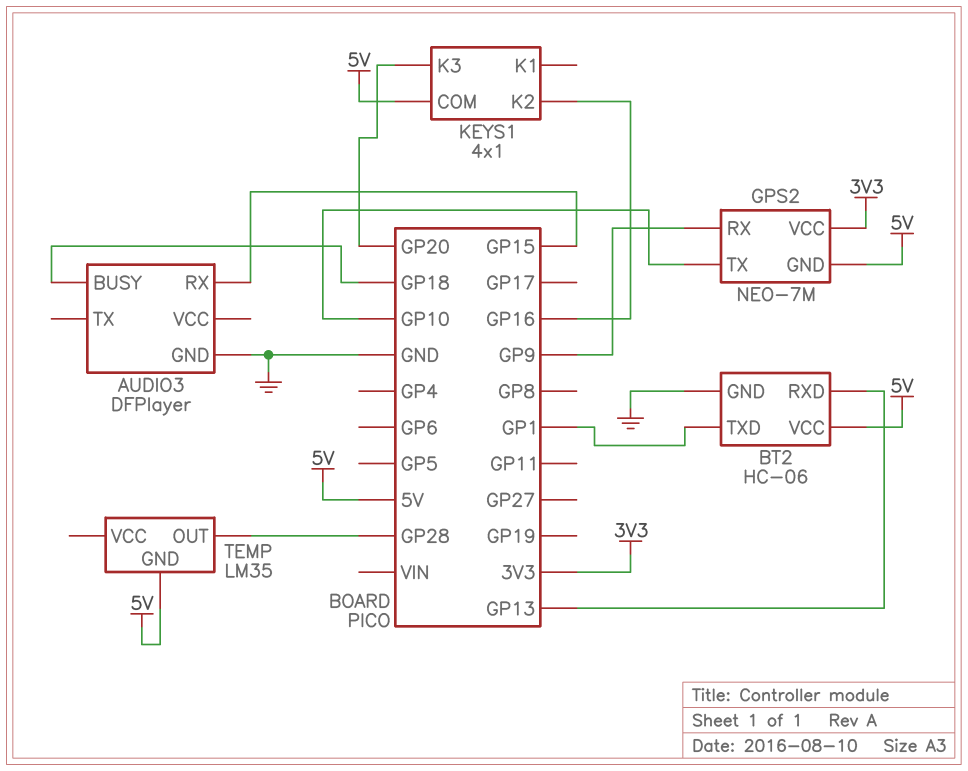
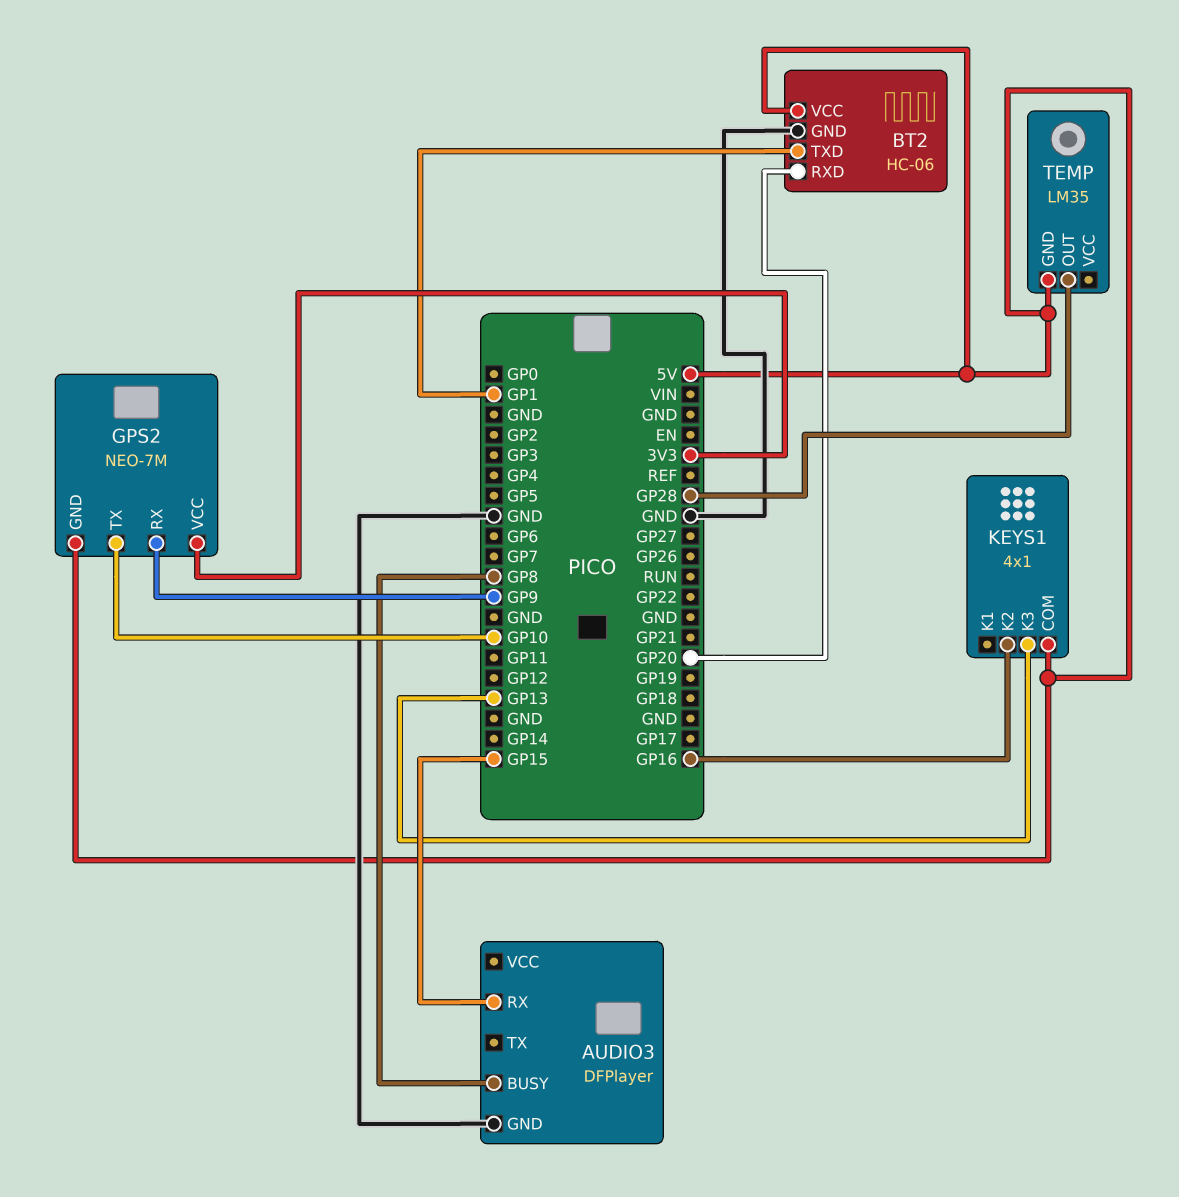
AUDIO3 pin BUSY: GP18 -> GP8
BT2 pin RXD: GP13 -> GP20
KEYS1 pin K3: GP20 -> GP13

